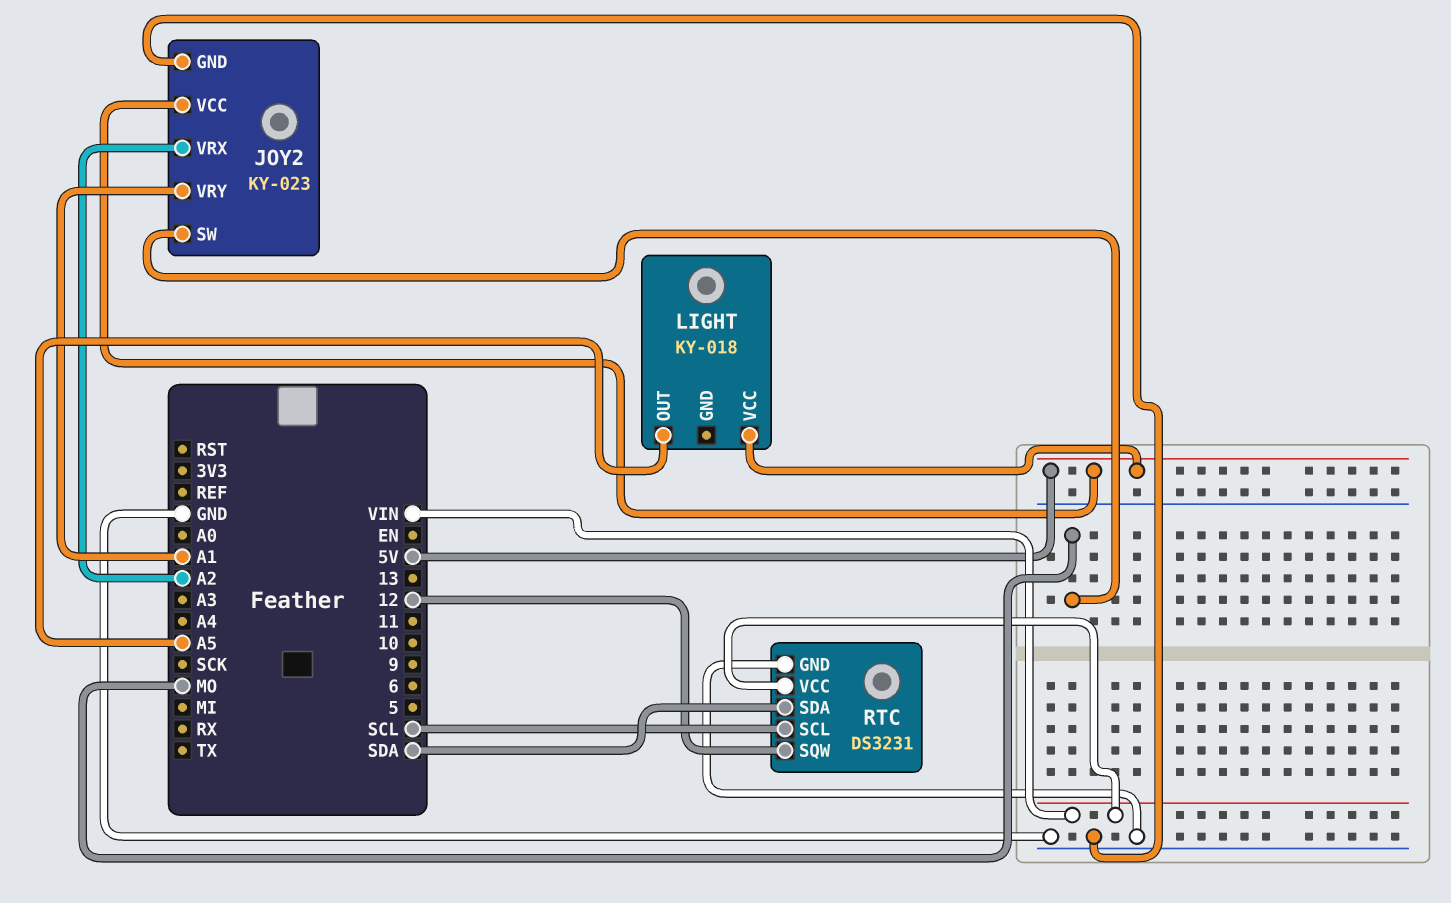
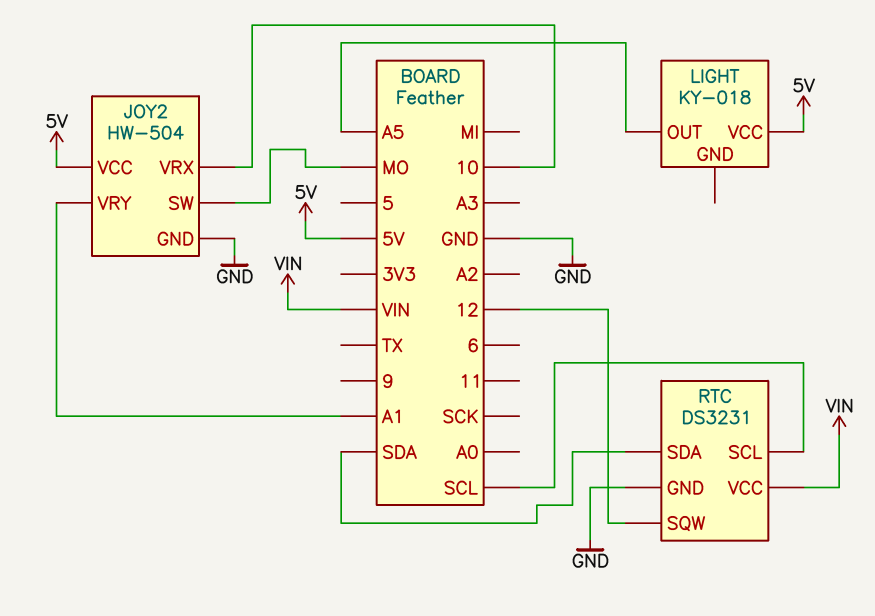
JOY2: KY-023 -> HW-504
JOY2 pin VRX: A2 -> 10

